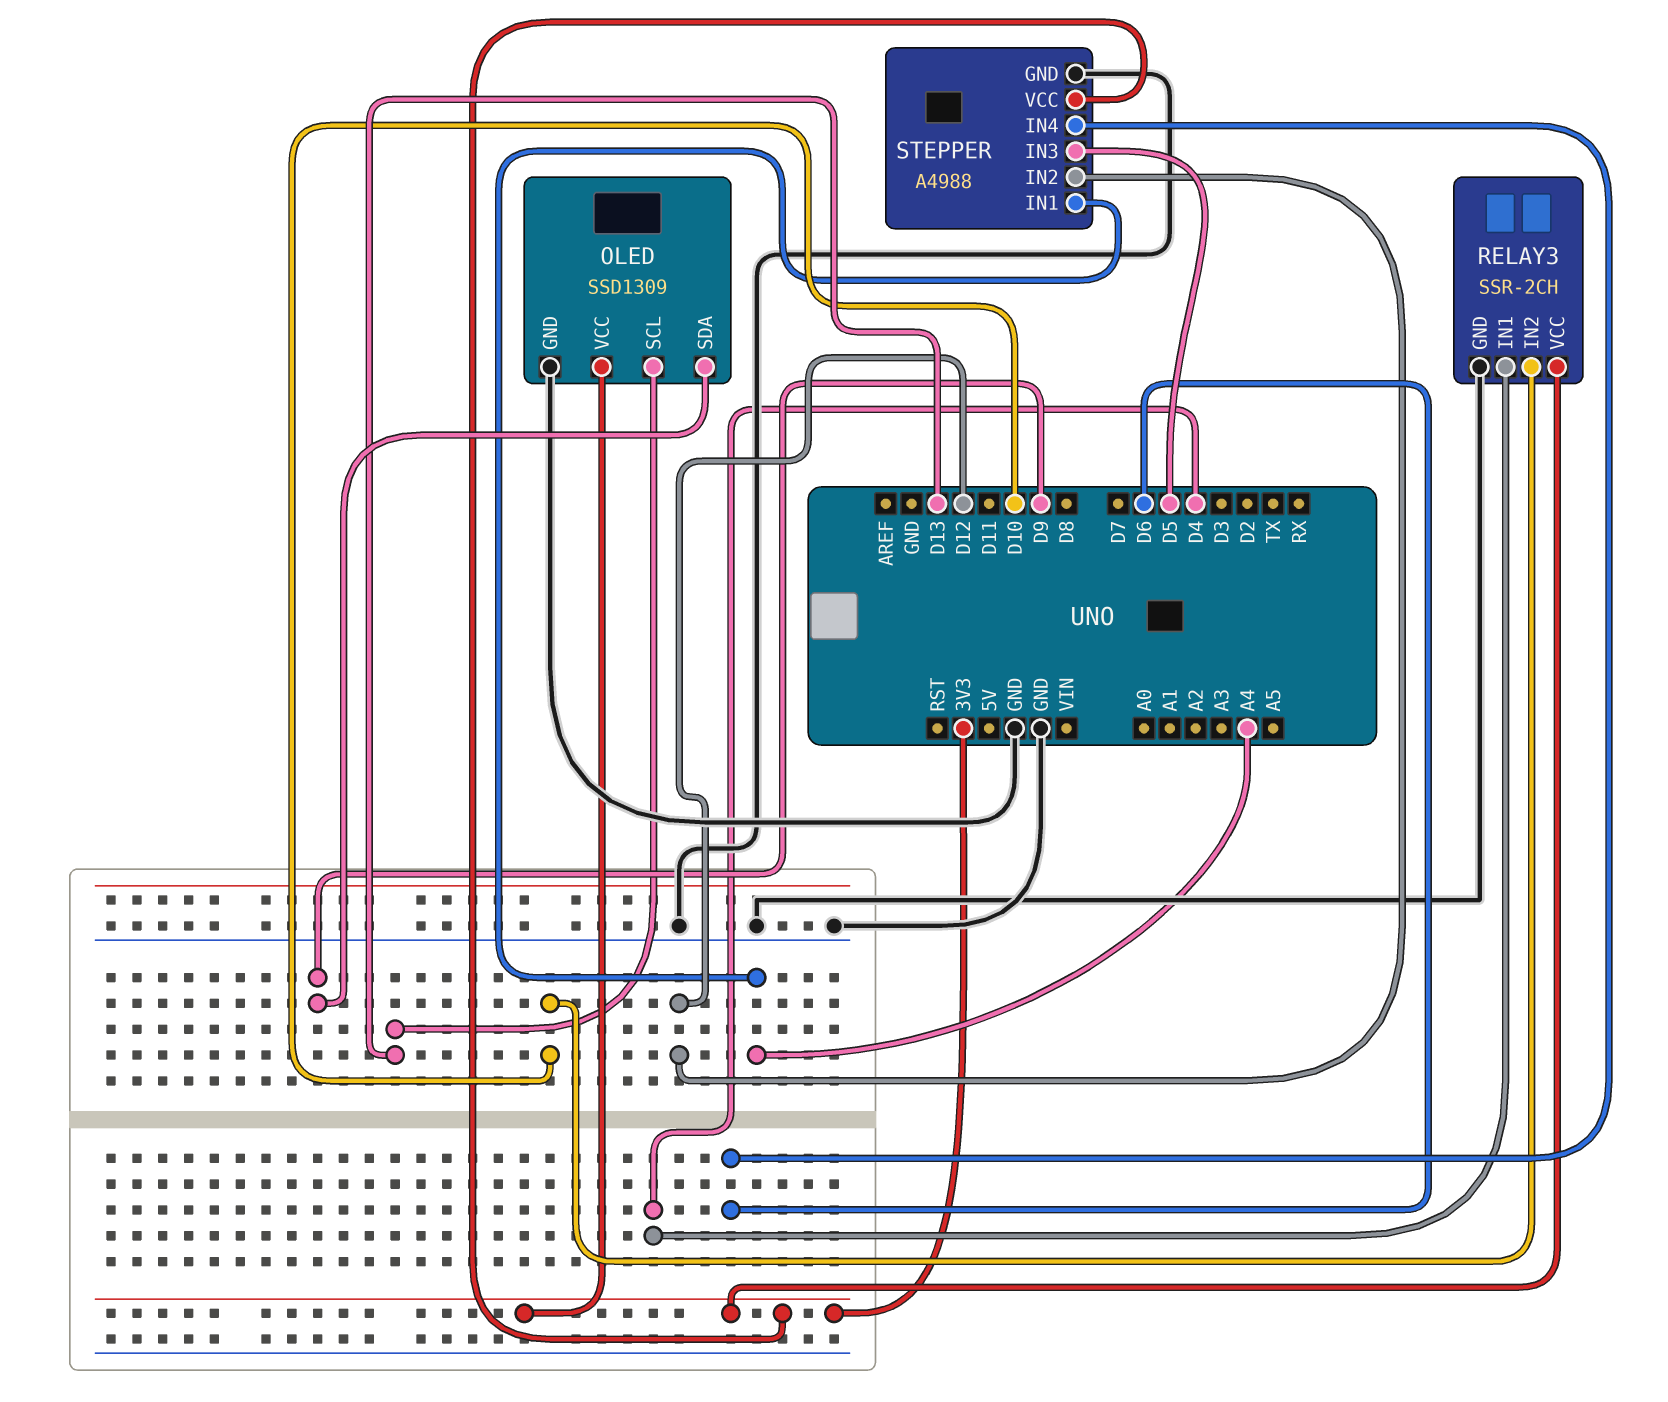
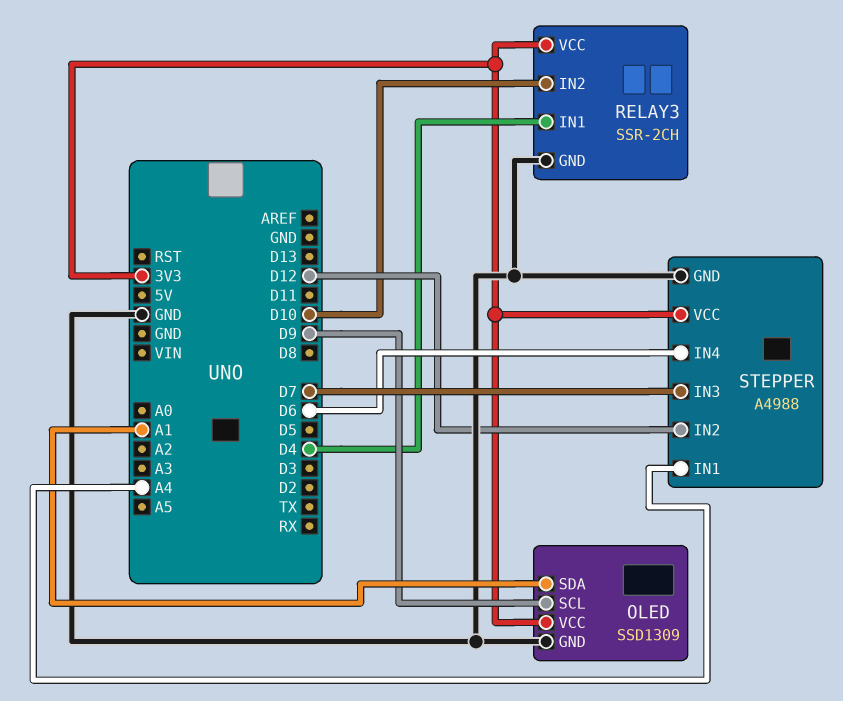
OLED pin SCL: D13 -> D9
OLED pin SDA: D9 -> A1
STEPPER pin IN3: D5 -> D7

